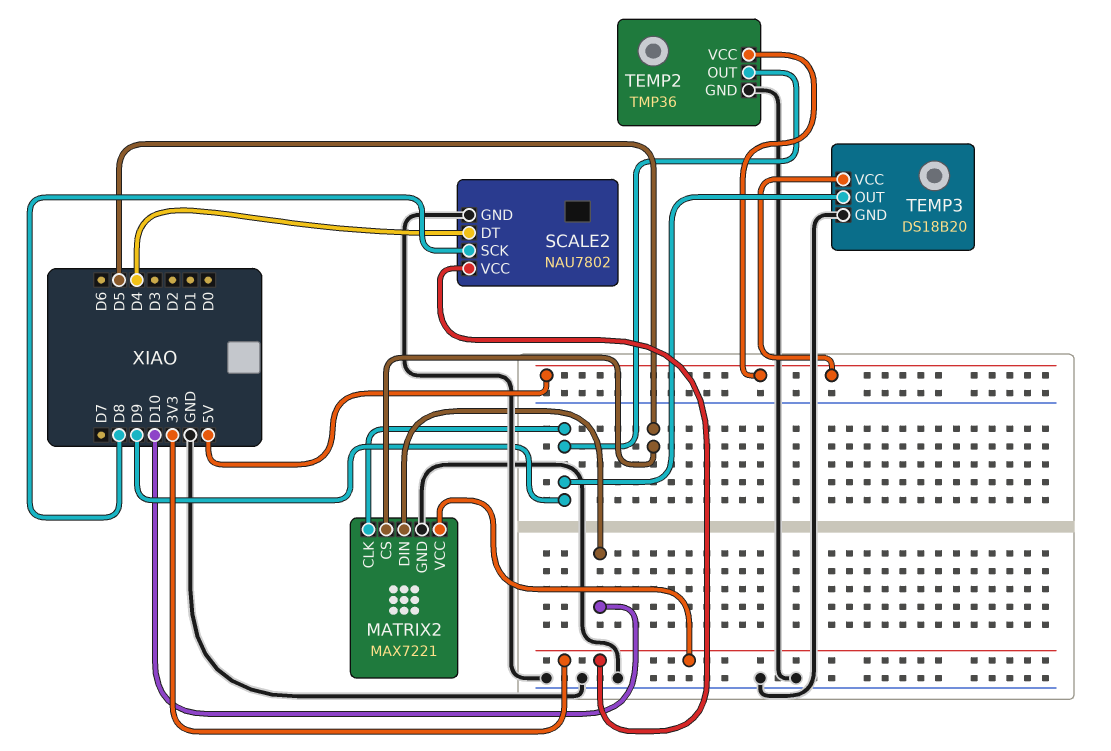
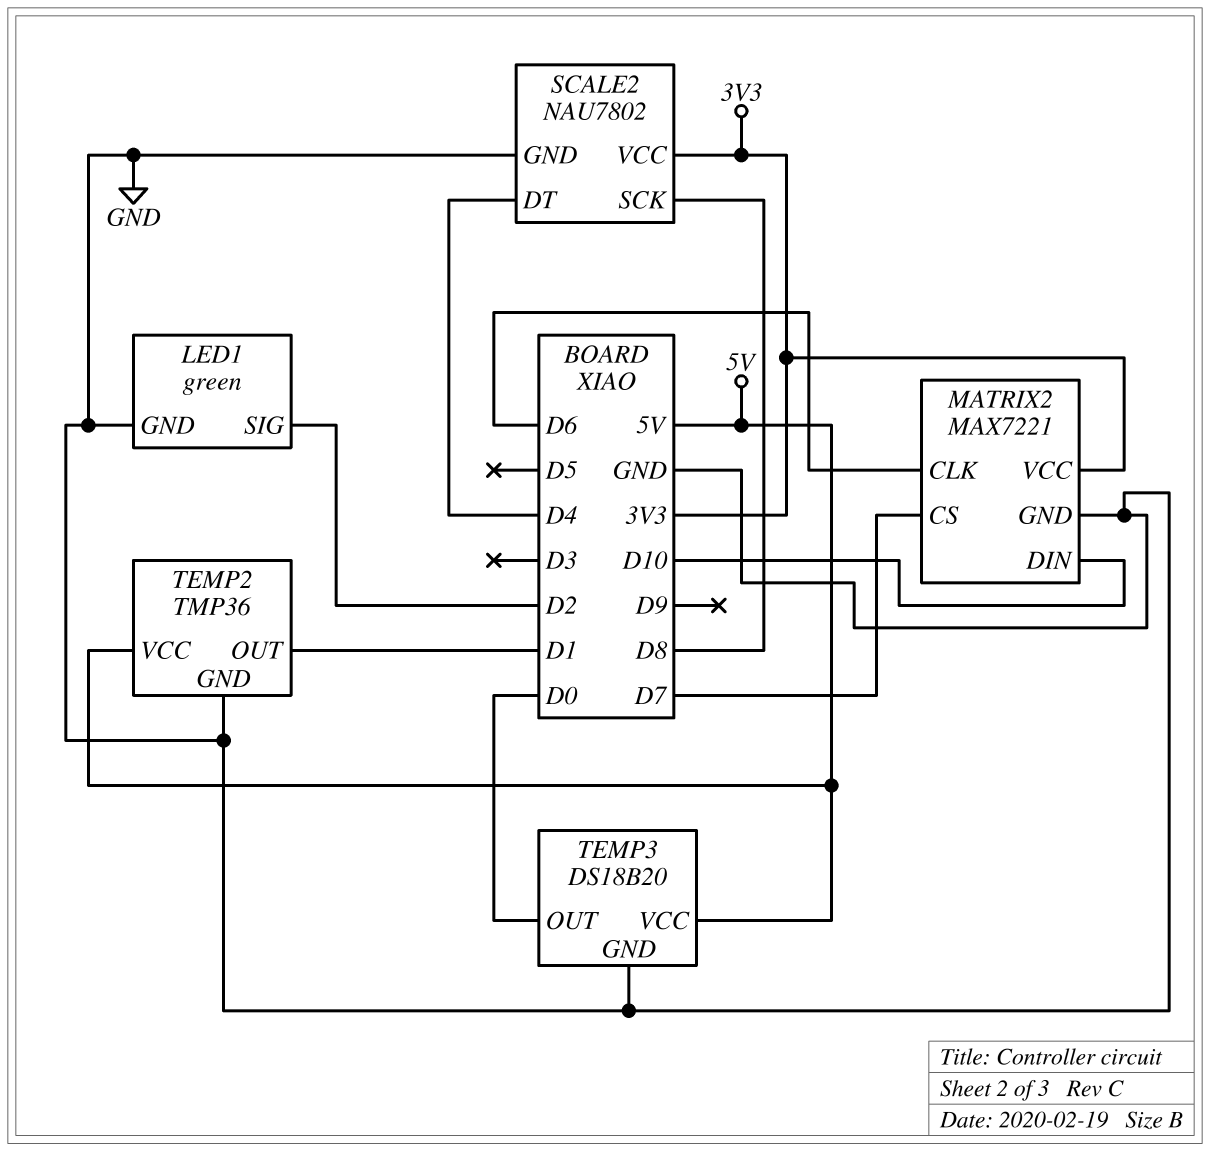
LED1: none -> green
LED1 pin GND: none -> GND
LED1 pin SIG: none -> D2
MATRIX2 pin CLK: D9 -> D6
MATRIX2 pin CS: D5 -> D7
TEMP2 pin OUT: D9 -> D1
TEMP3 pin OUT: D9 -> D0

